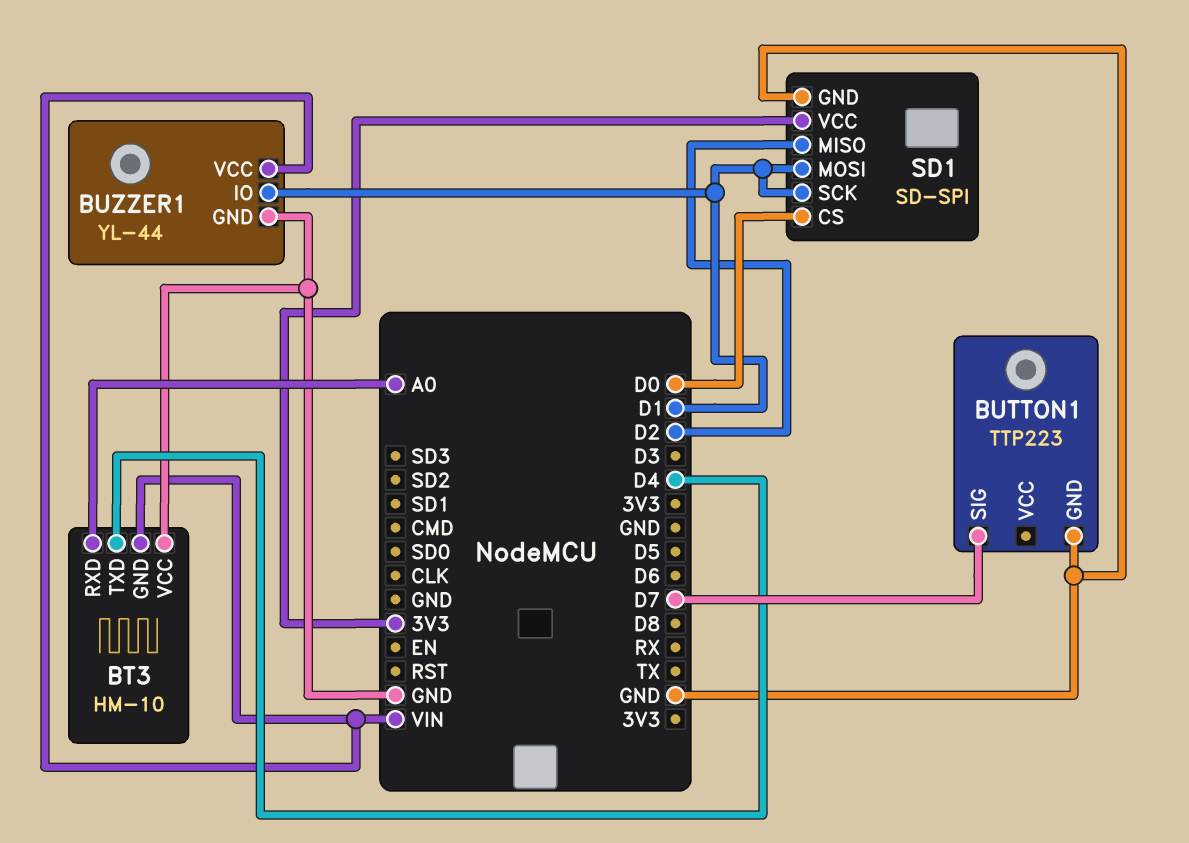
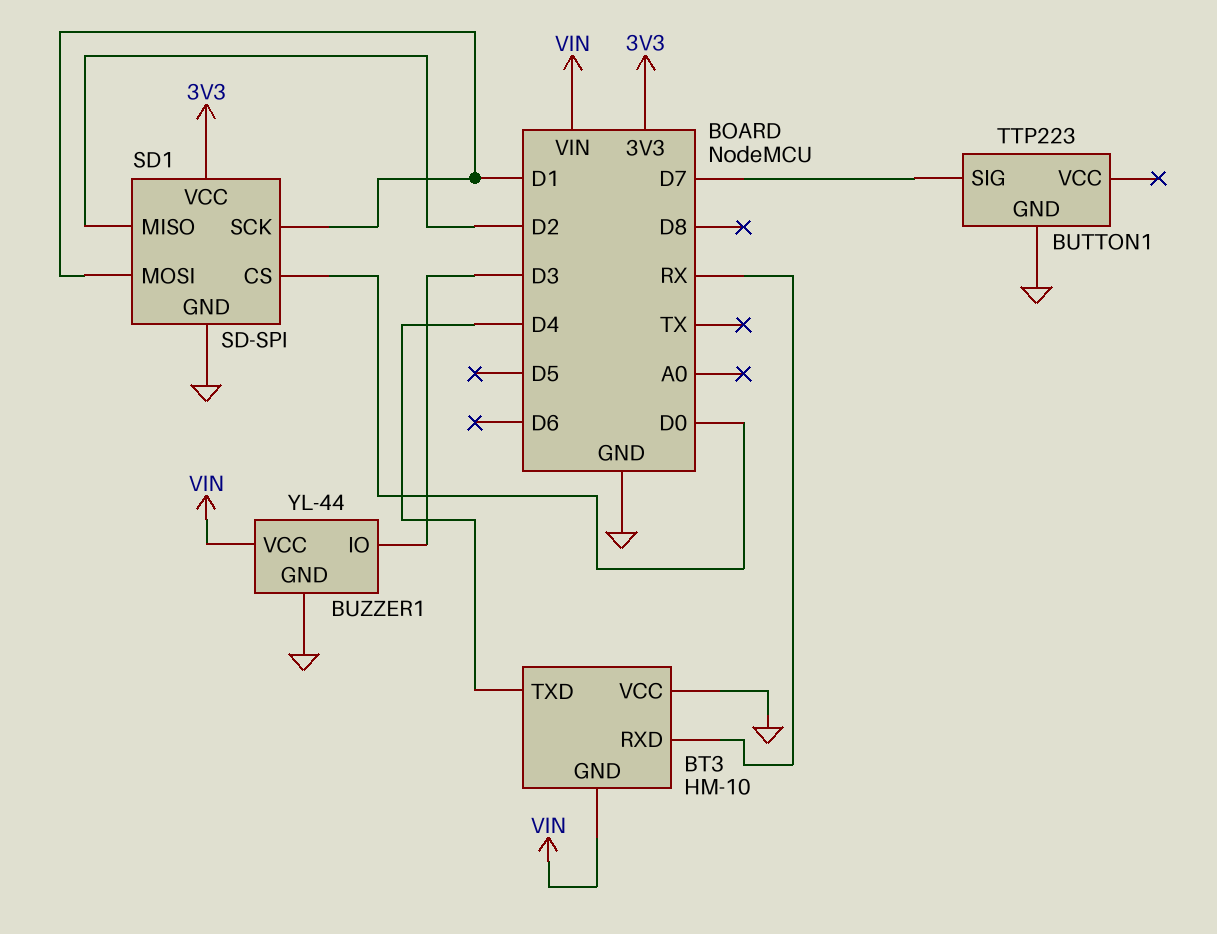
BT3 pin RXD: A0 -> RX
BUZZER1 pin IO: D1 -> D3

